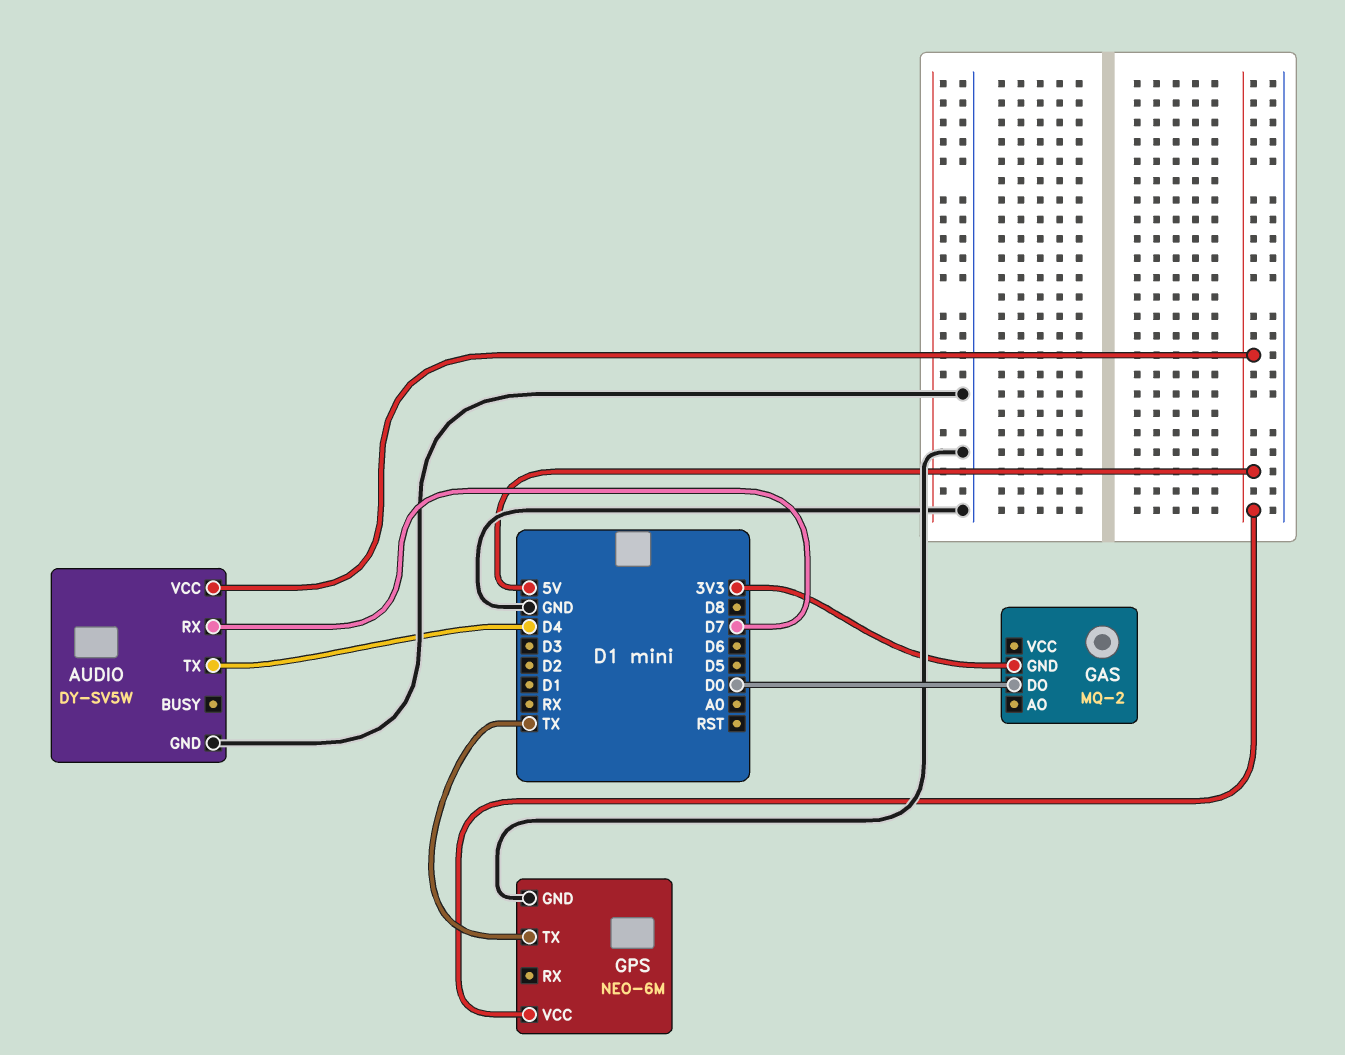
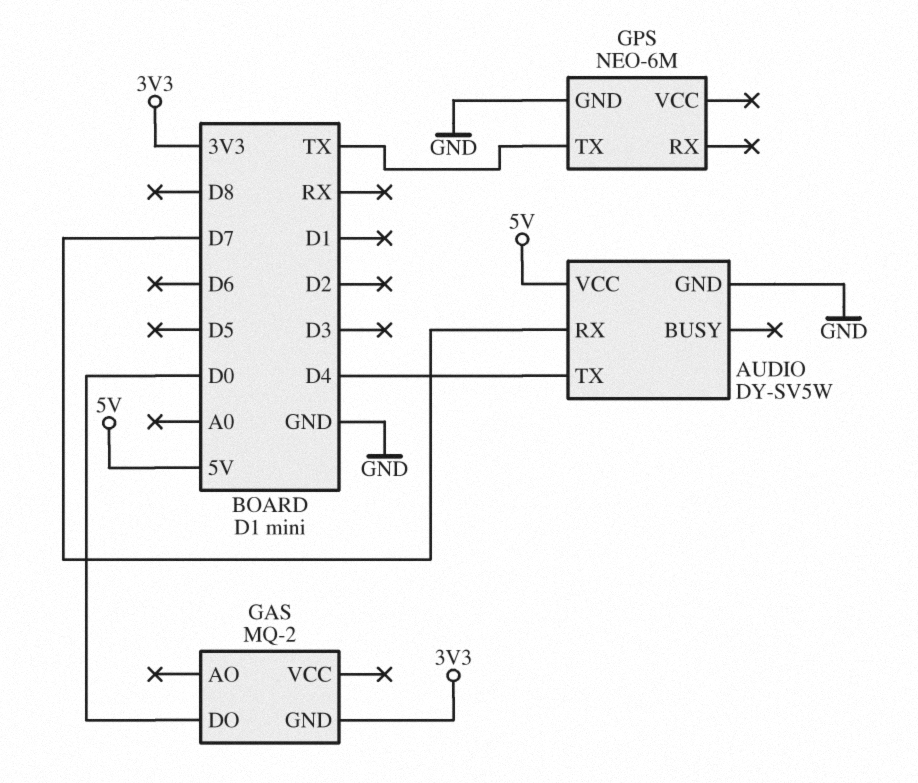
GPS pin VCC: 5V -> none

